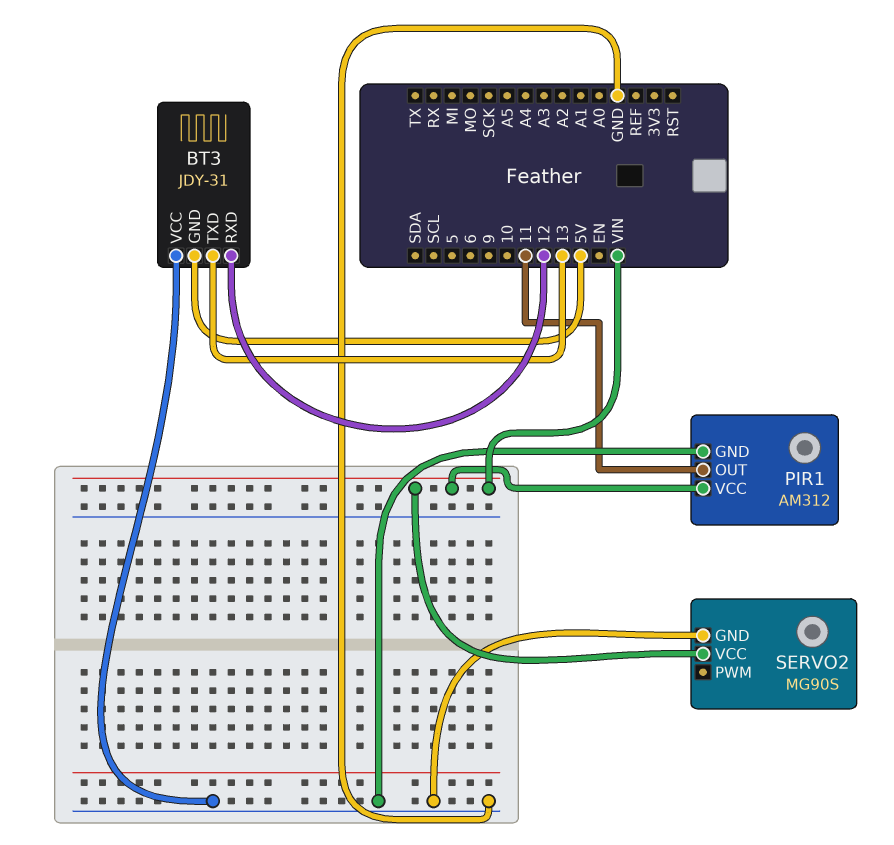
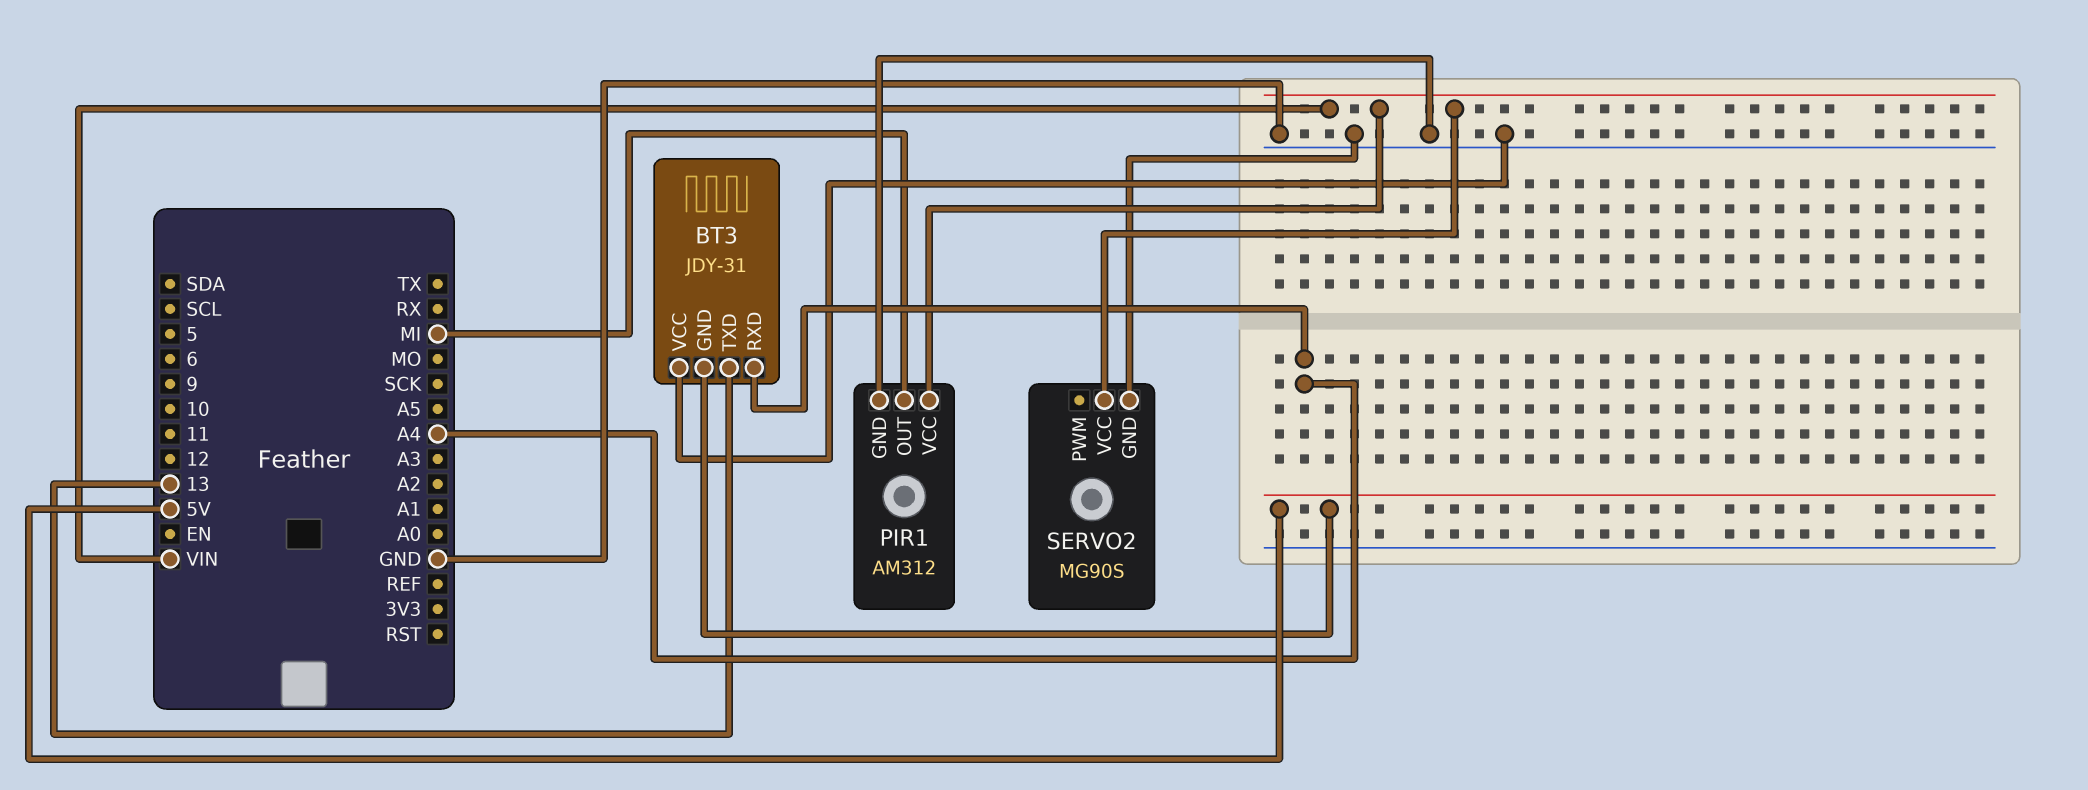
BT3 pin RXD: 12 -> A4
PIR1 pin OUT: 11 -> MI

